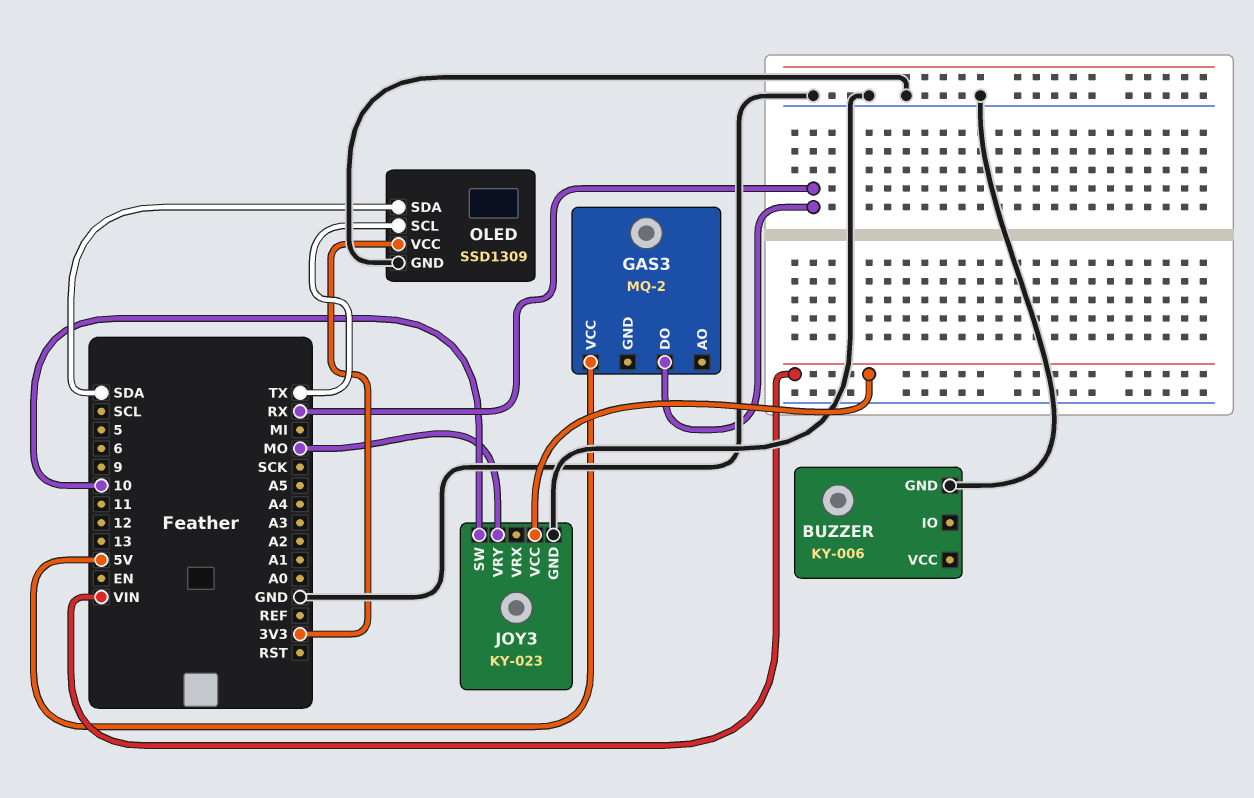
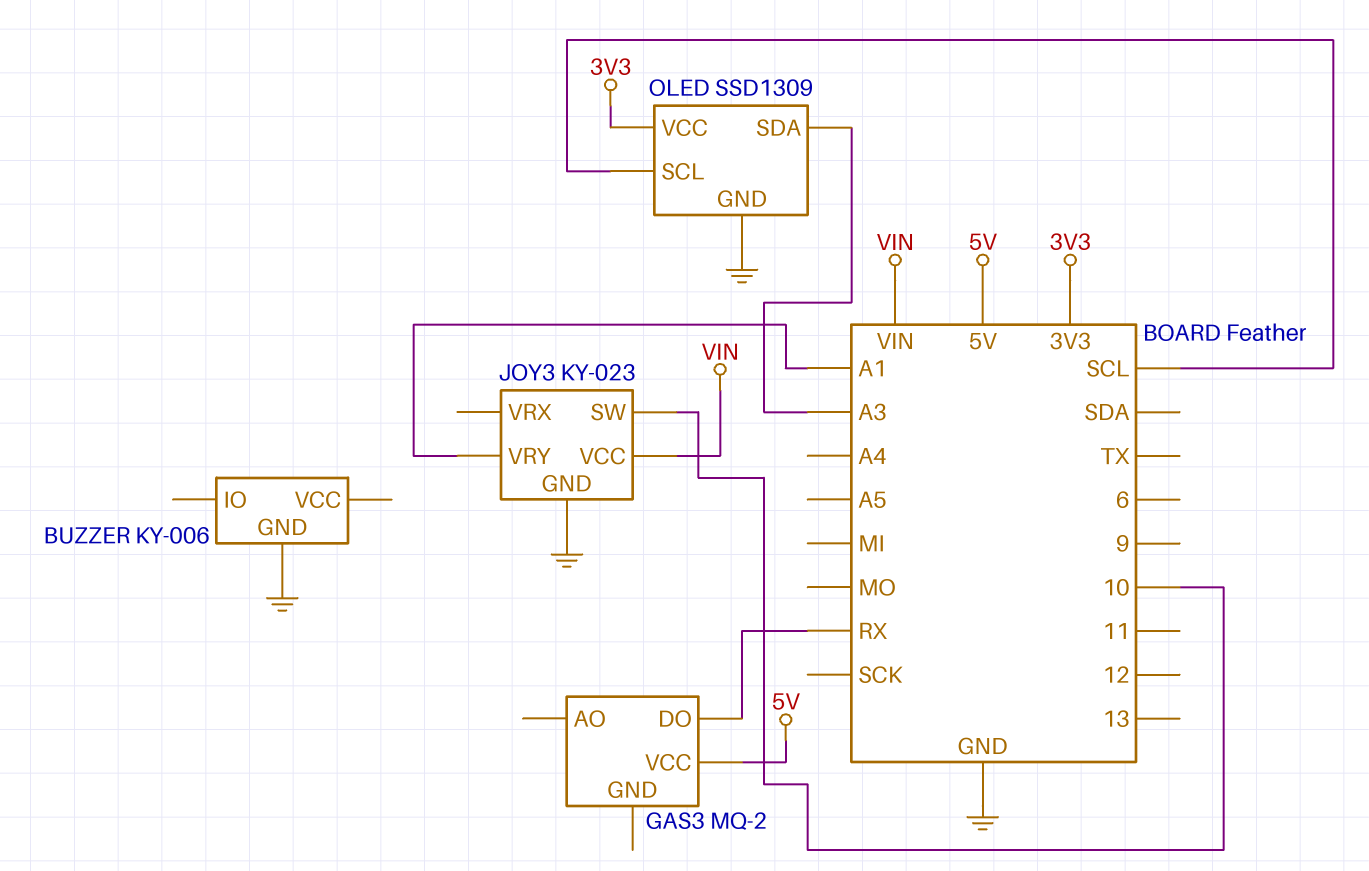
JOY3 pin VRY: MO -> A1
OLED pin SCL: TX -> SCL
OLED pin SDA: SDA -> A3

